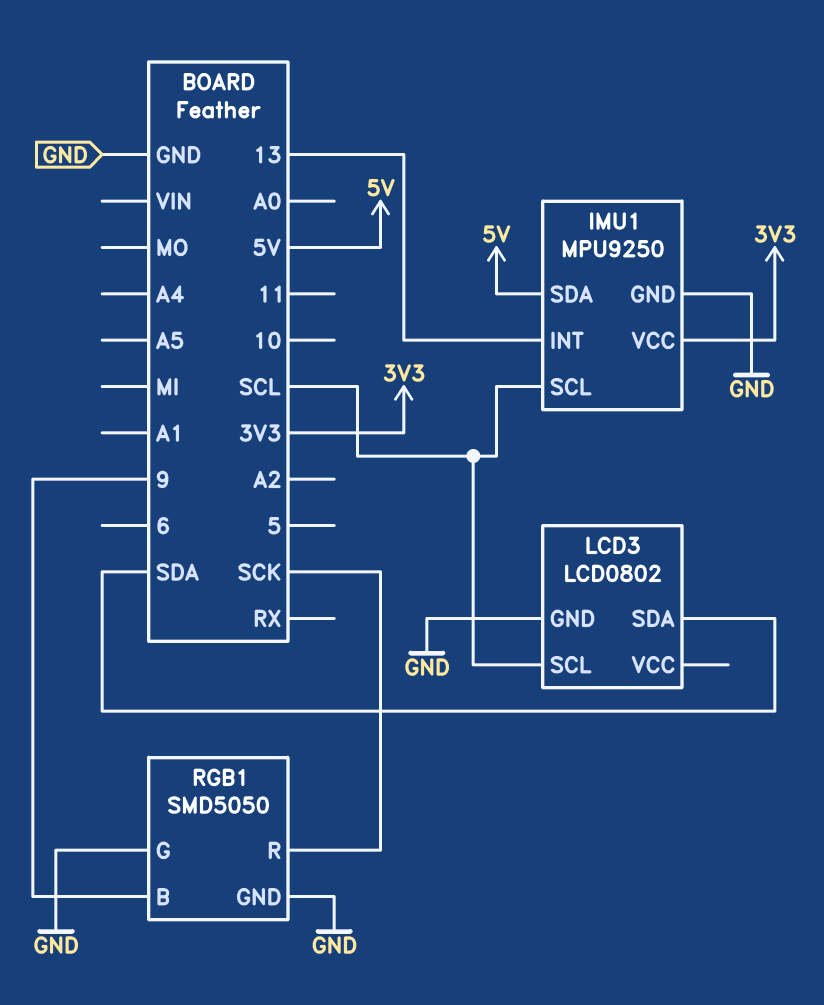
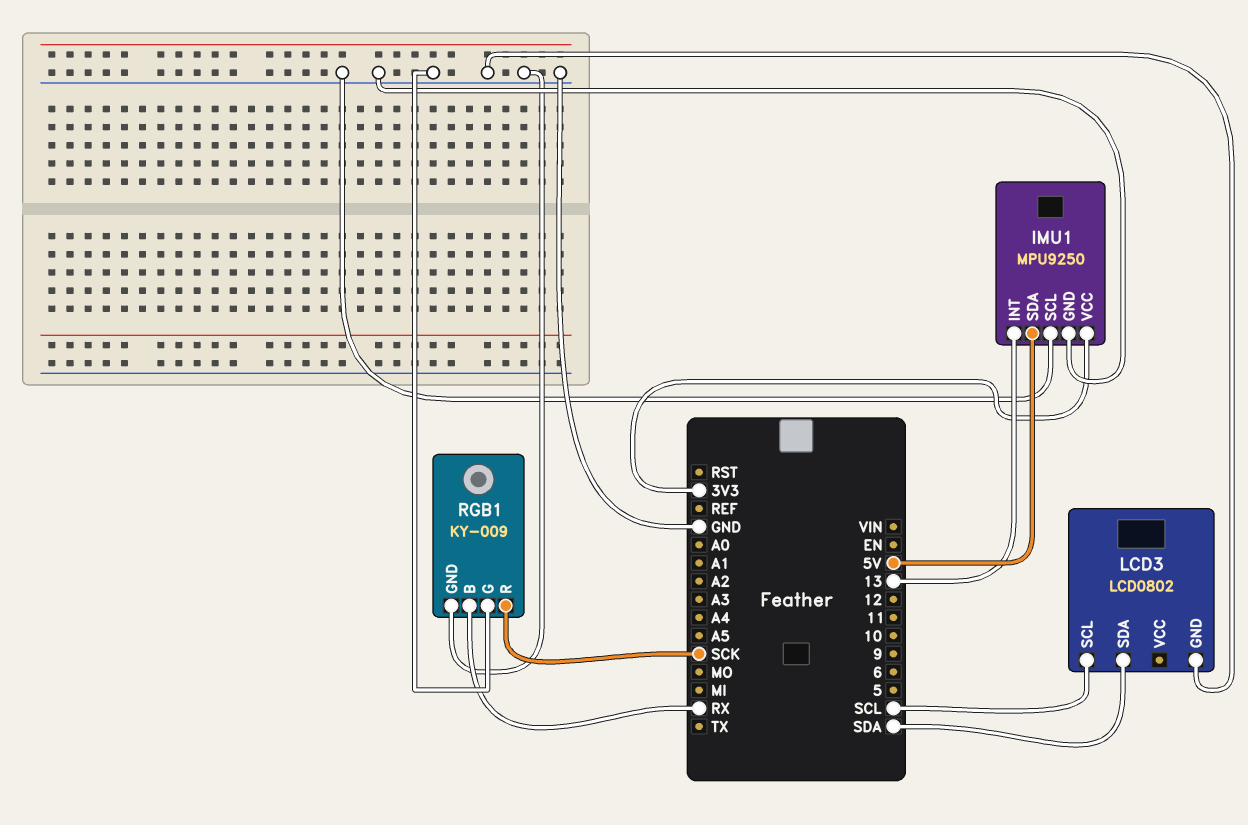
IMU1 pin SCL: SCL -> GND
RGB1: SMD5050 -> KY-009
RGB1 pin B: 9 -> RX

